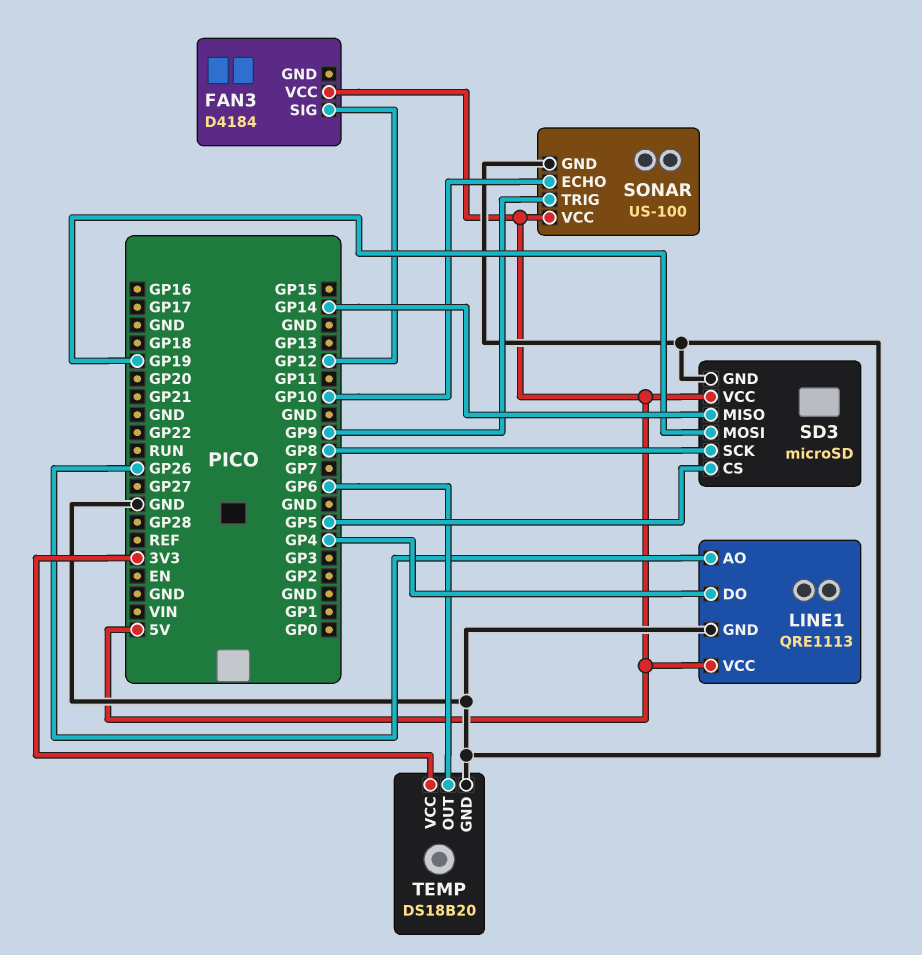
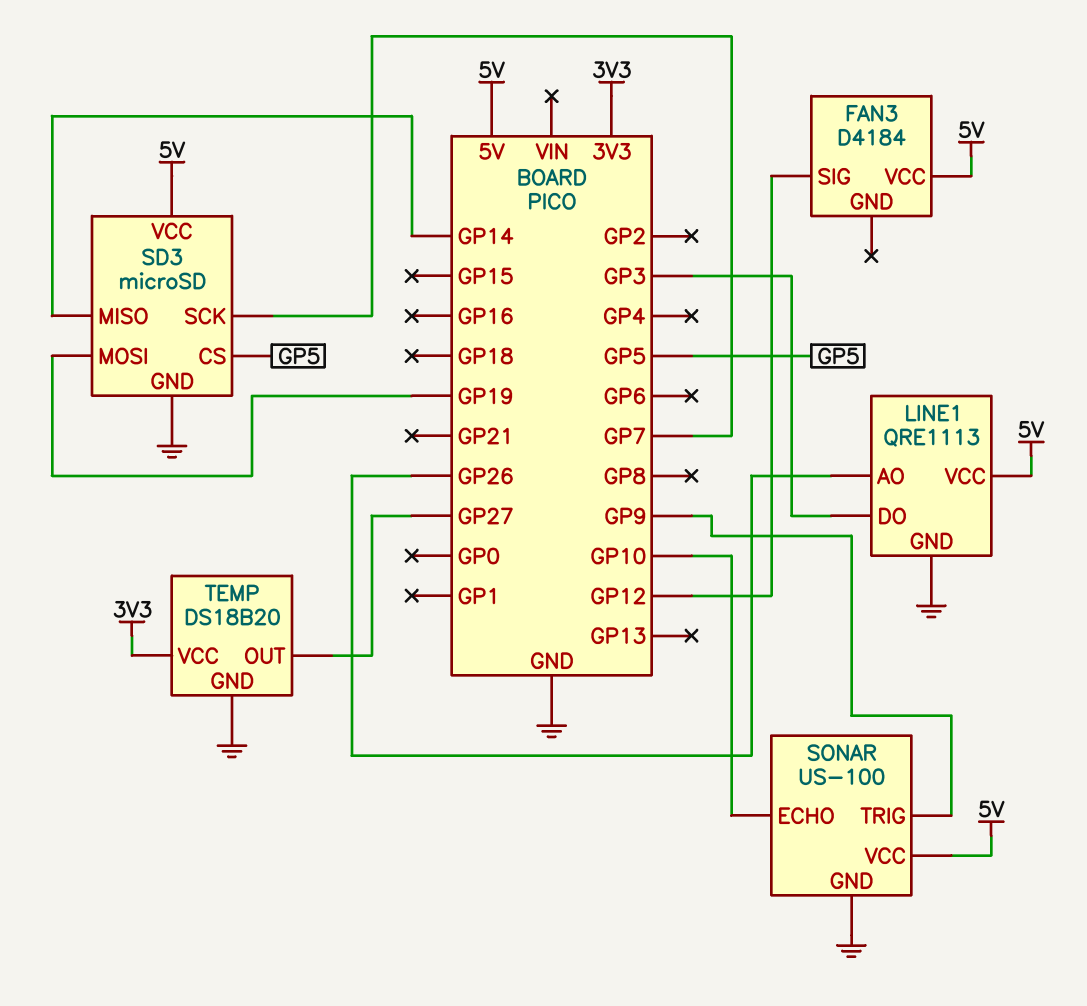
LINE1 pin DO: GP4 -> GP3
SD3 pin SCK: GP8 -> GP7
TEMP pin OUT: GP6 -> GP27

